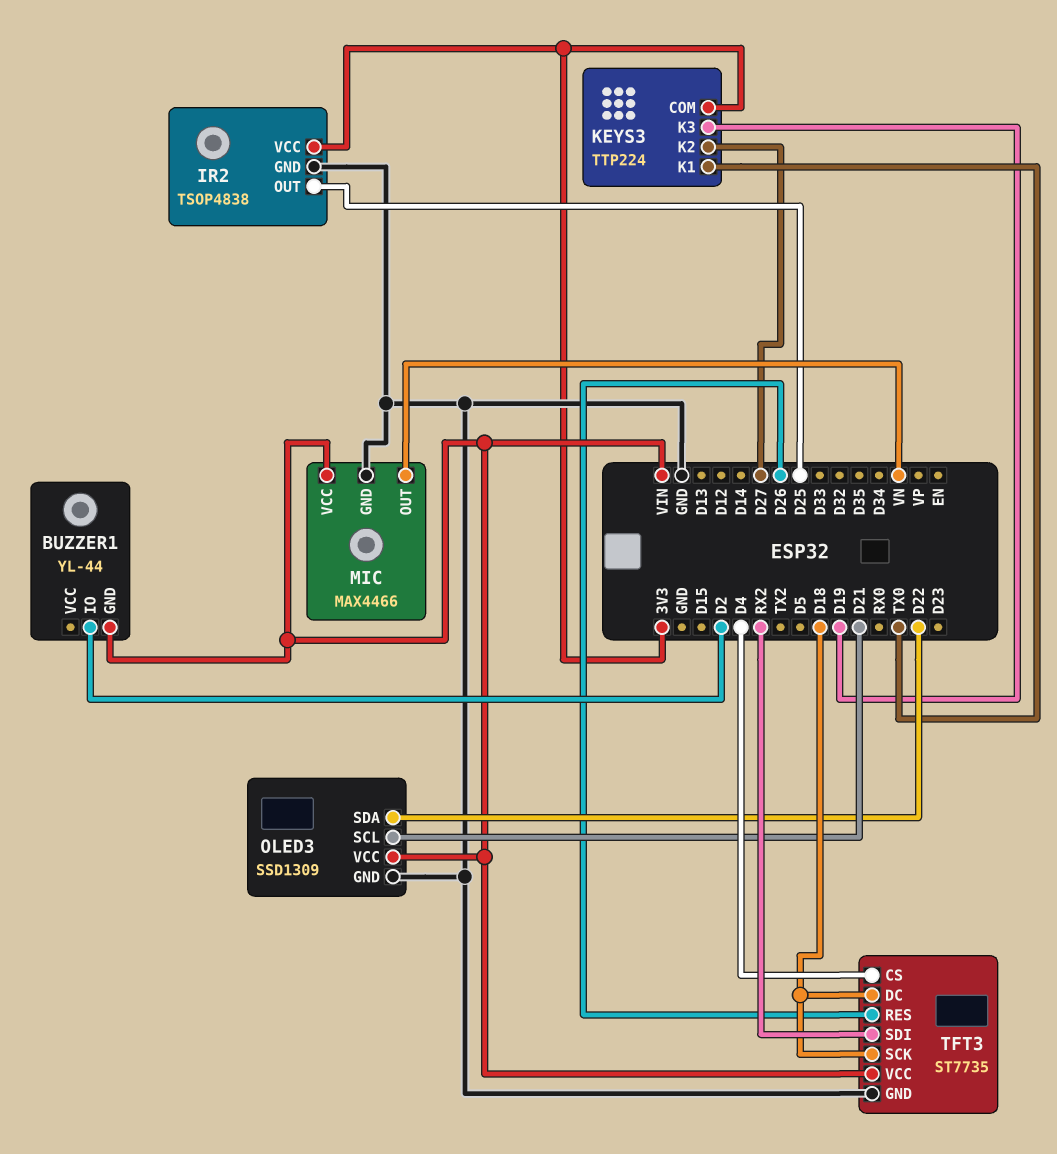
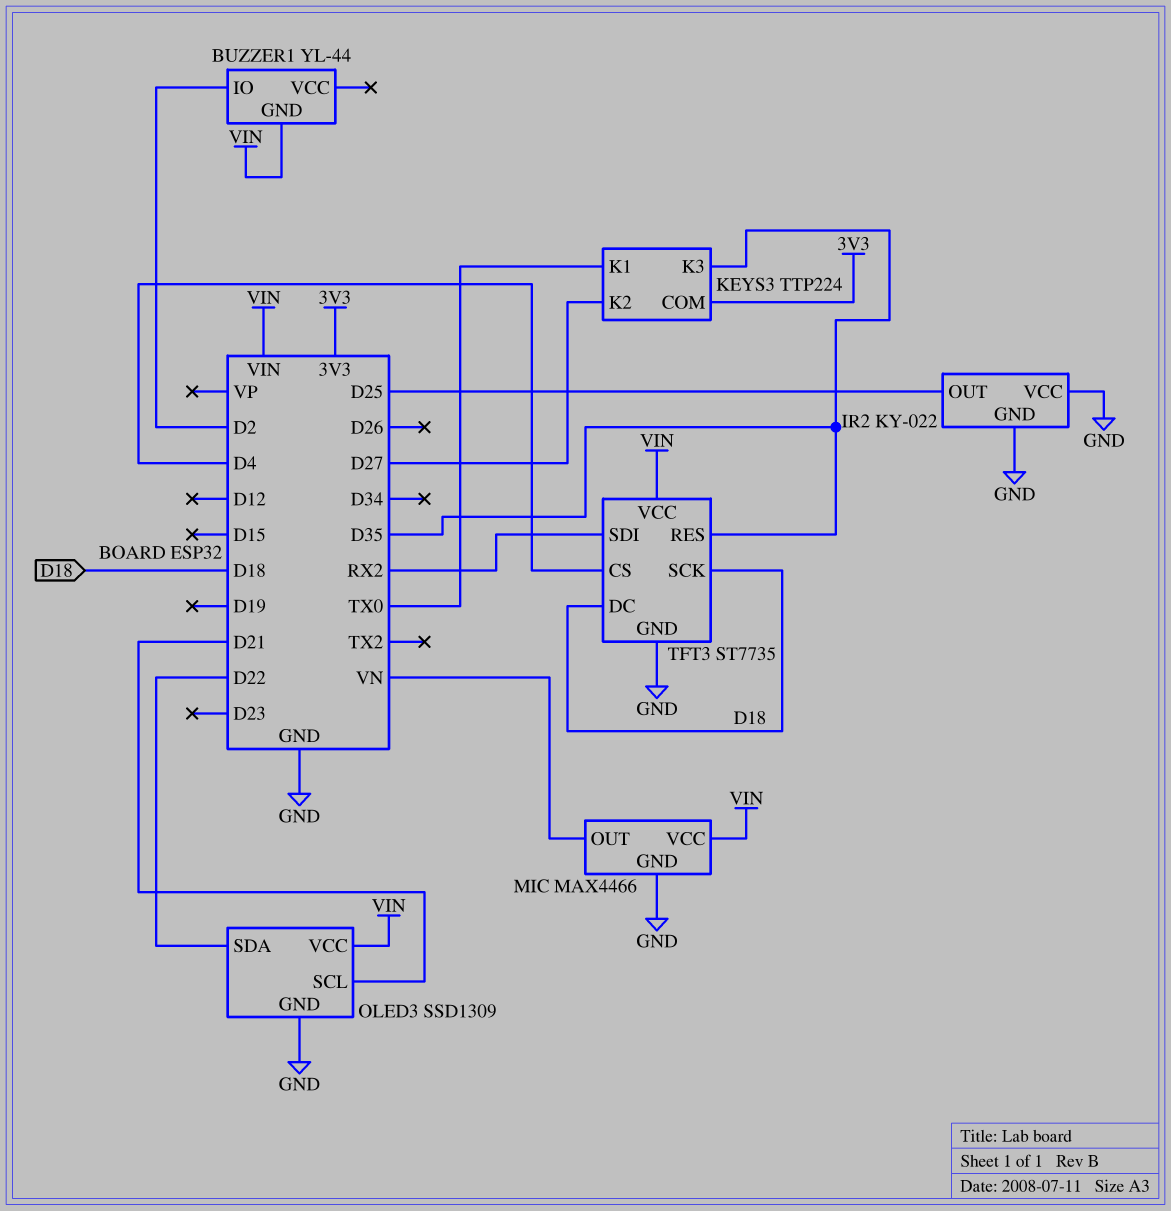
IR2: TSOP4838 -> KY-022
IR2 pin VCC: 3V3 -> GND
KEYS3 pin K3: D19 -> D35
TFT3 pin RES: D26 -> D35

